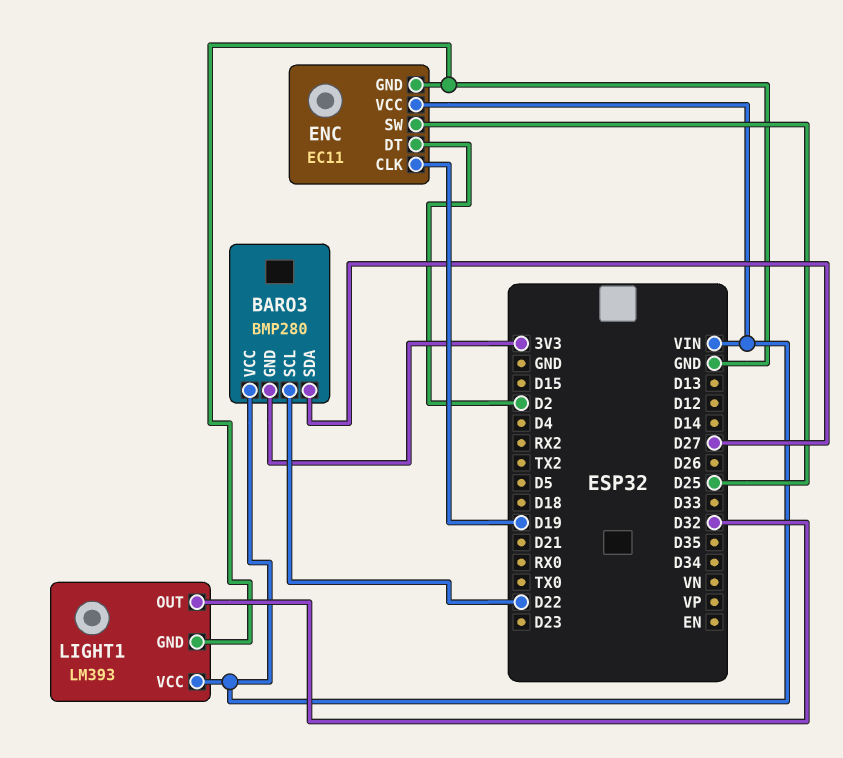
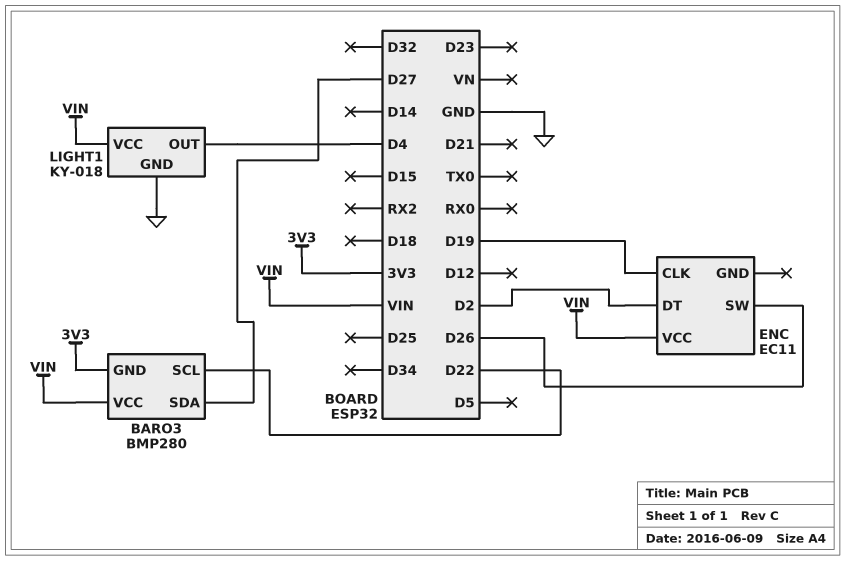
ENC pin GND: GND -> none
ENC pin SW: D25 -> D26
LIGHT1: LM393 -> KY-018
LIGHT1 pin OUT: D32 -> D4

